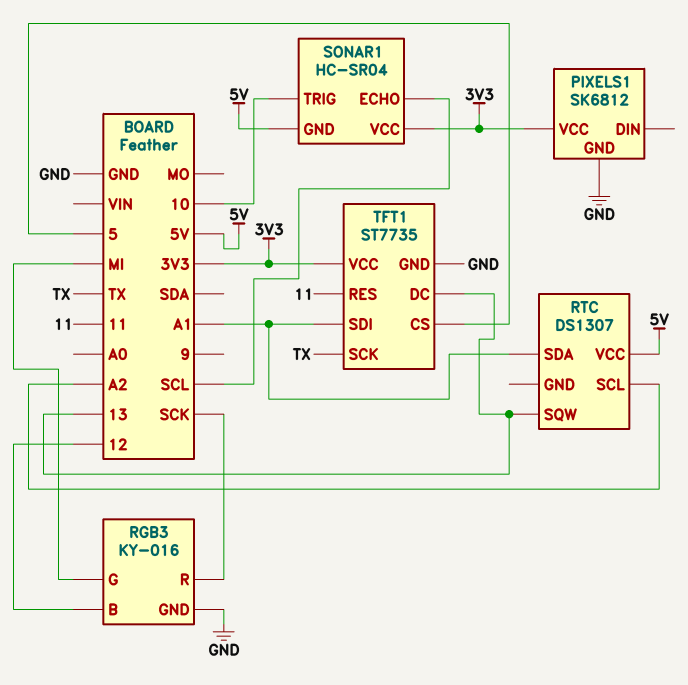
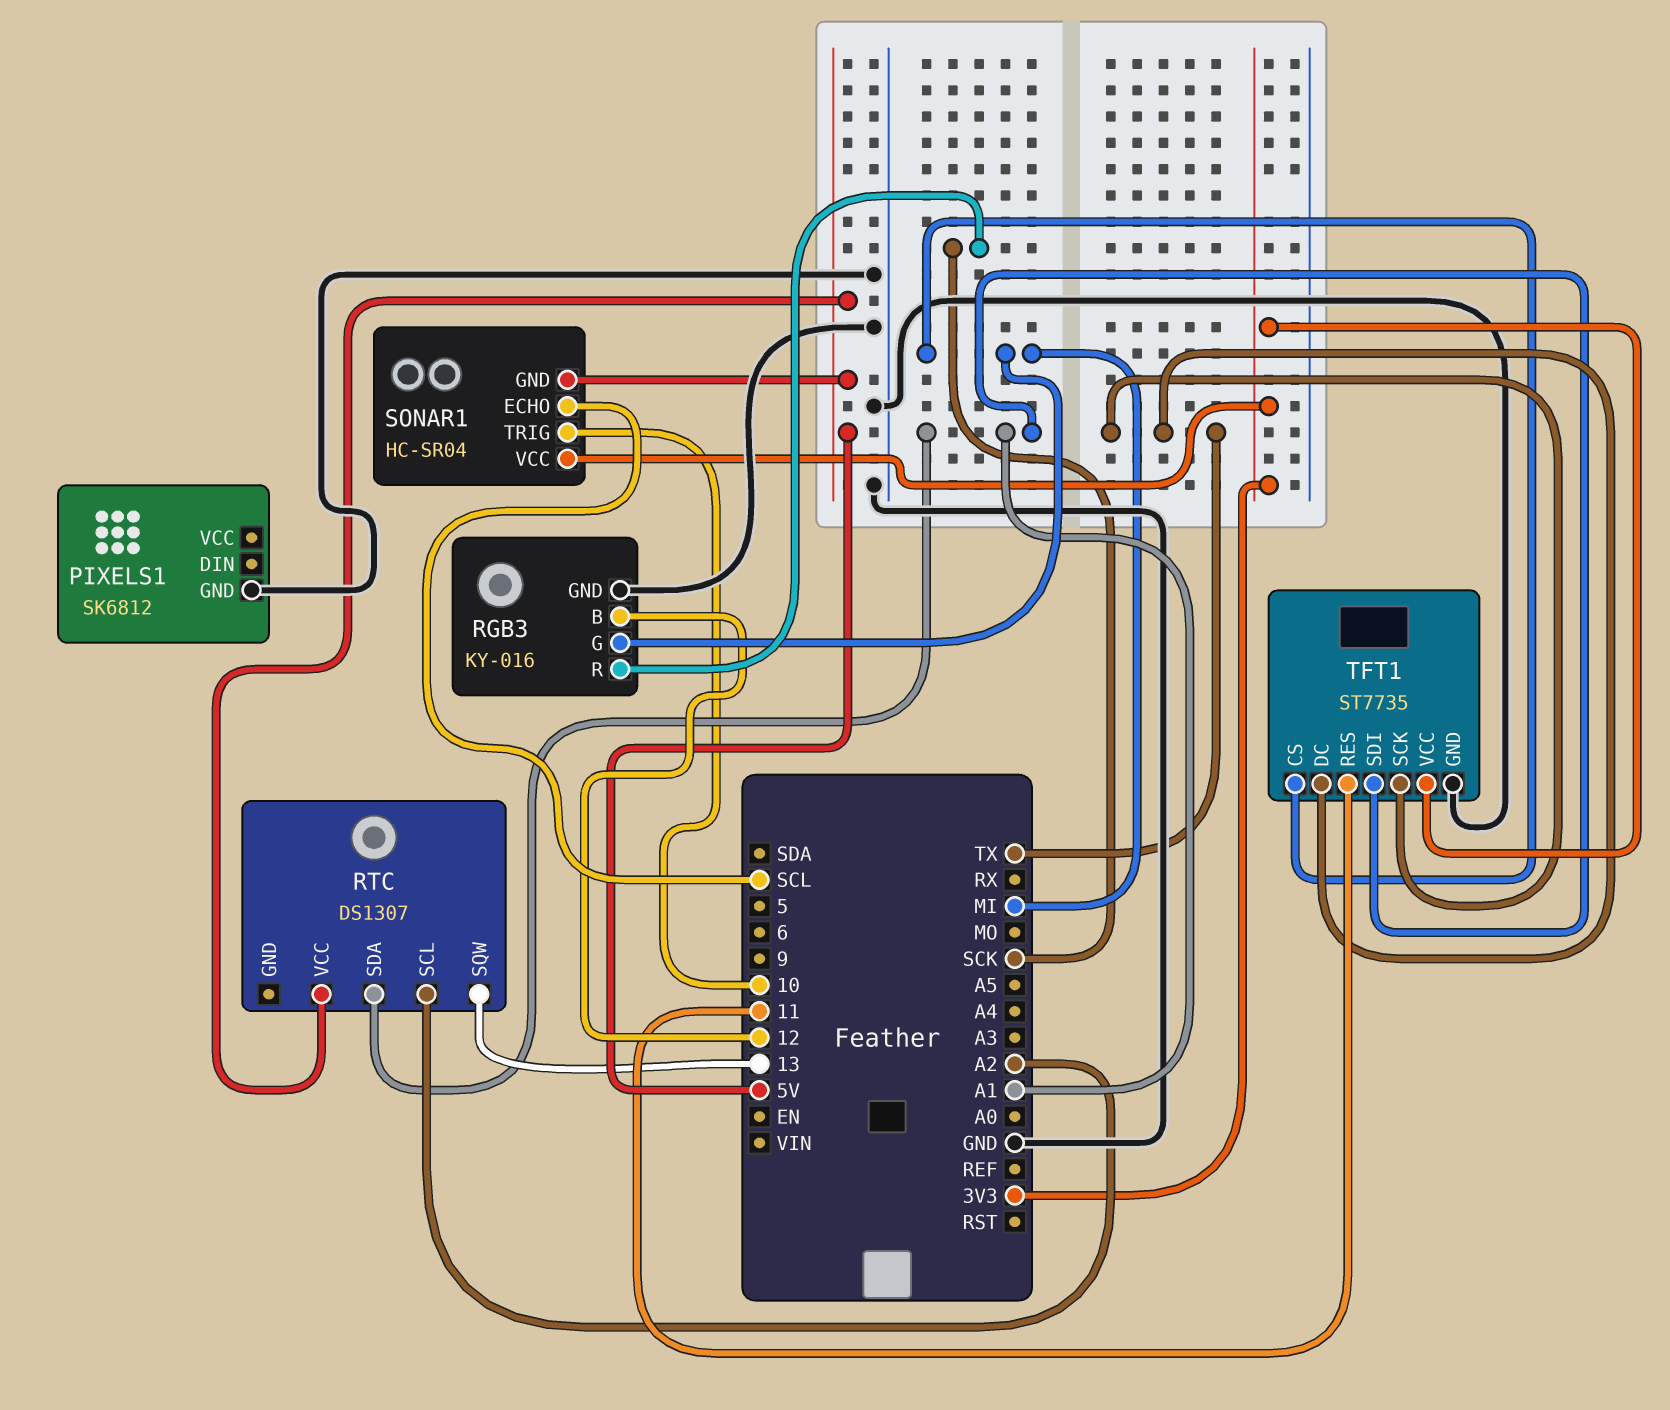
PIXELS1 pin VCC: 3V3 -> none
TFT1 pin CS: 5 -> MI
TFT1 pin DC: 13 -> TX

